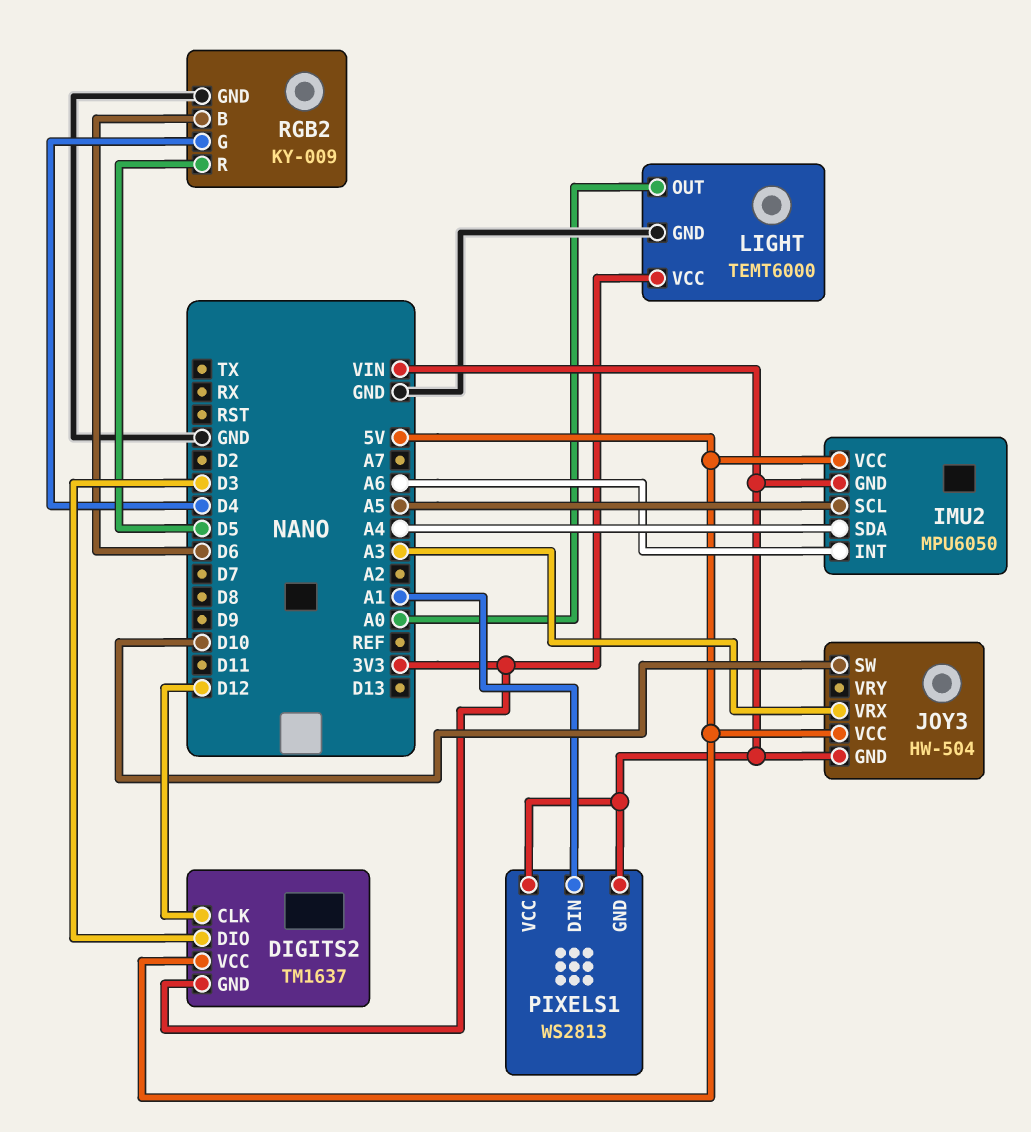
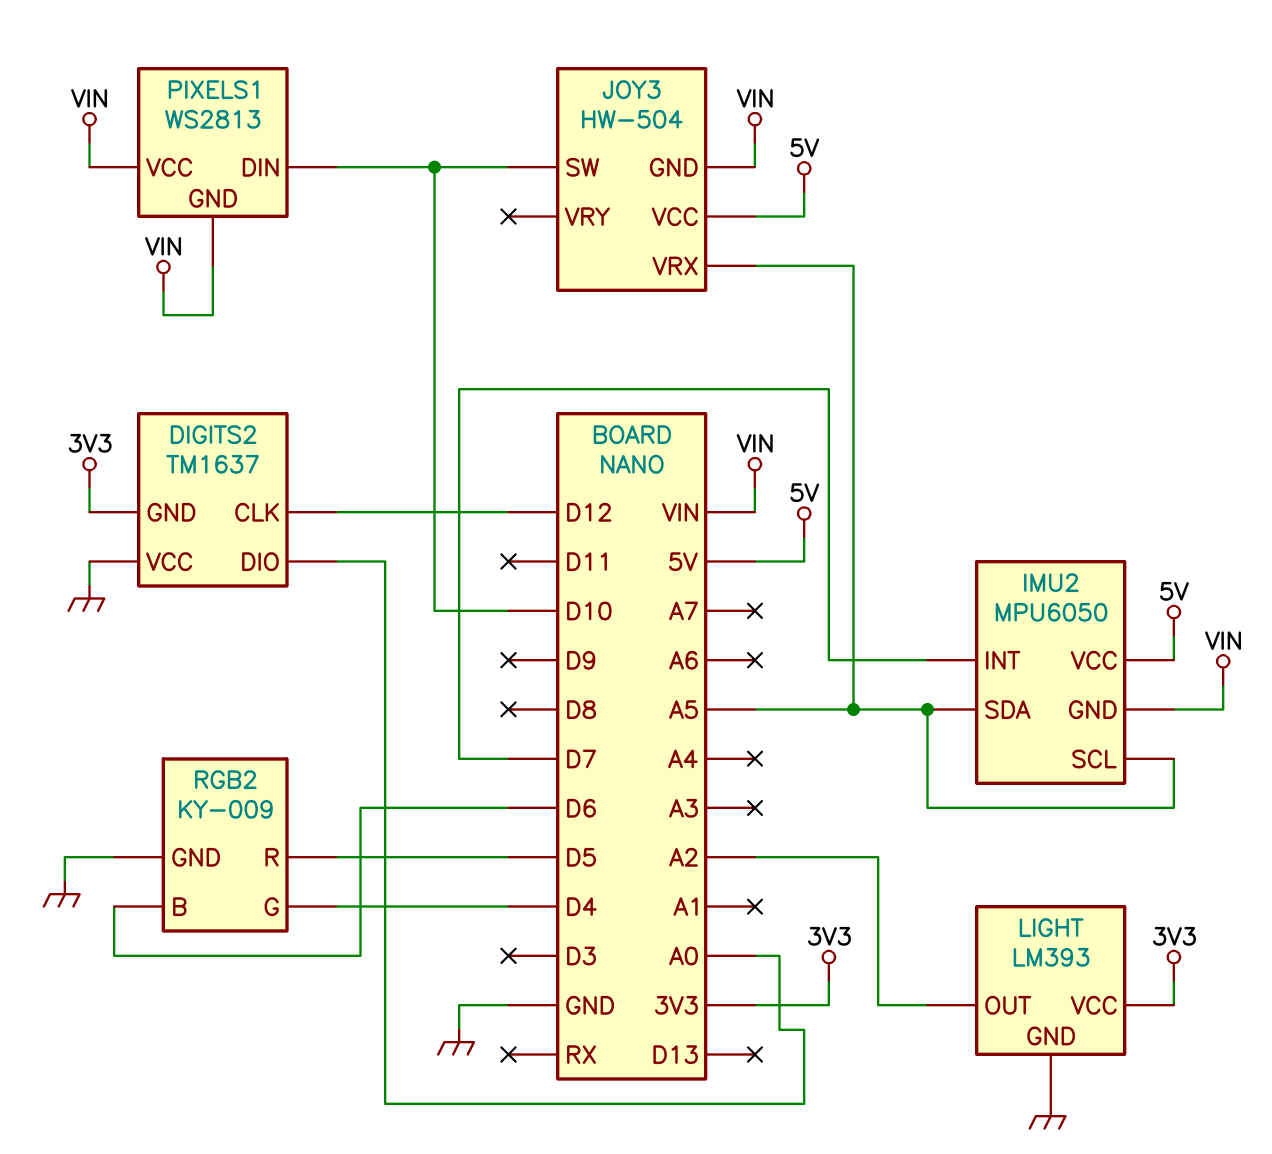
DIGITS2 pin DIO: D3 -> A0
DIGITS2 pin VCC: 5V -> GND
IMU2 pin INT: A6 -> D7
IMU2 pin SDA: A4 -> A5
JOY3 pin VRX: A3 -> A5
LIGHT: TEMT6000 -> LM393
LIGHT pin OUT: A0 -> A2
PIXELS1 pin DIN: A1 -> D10

